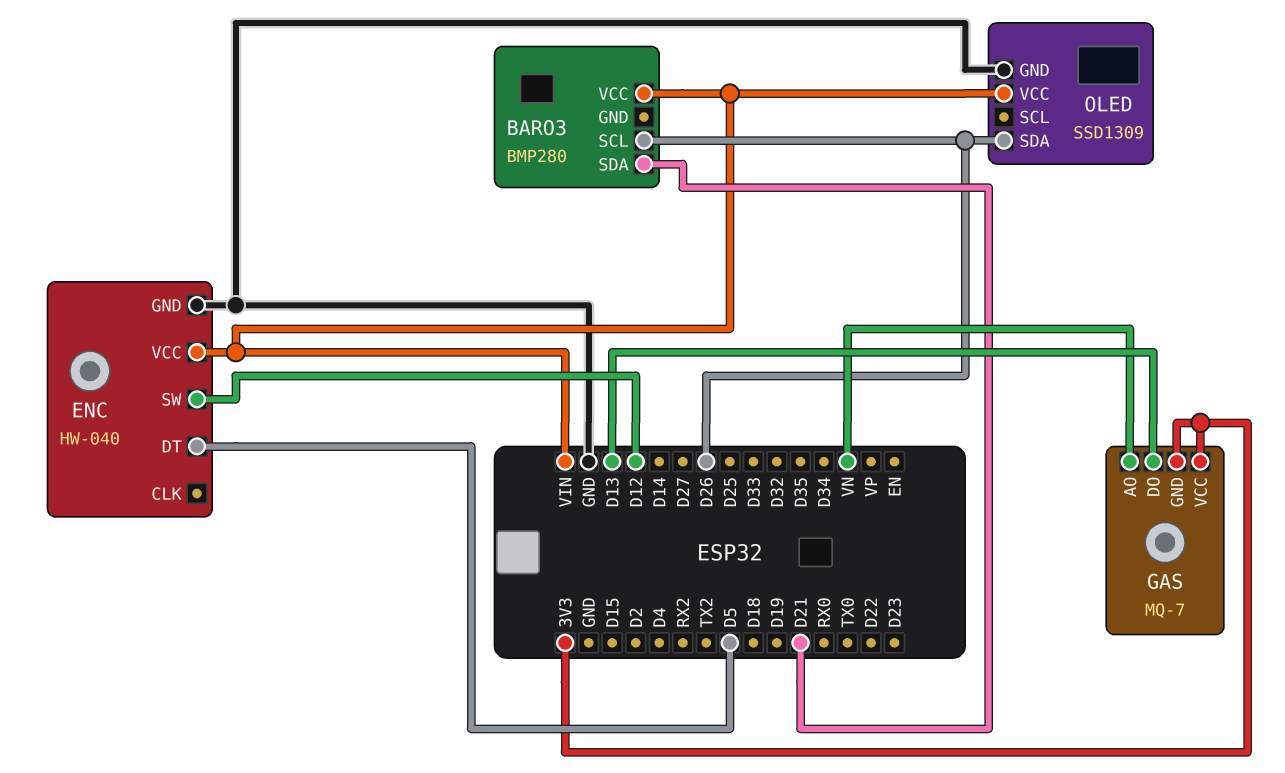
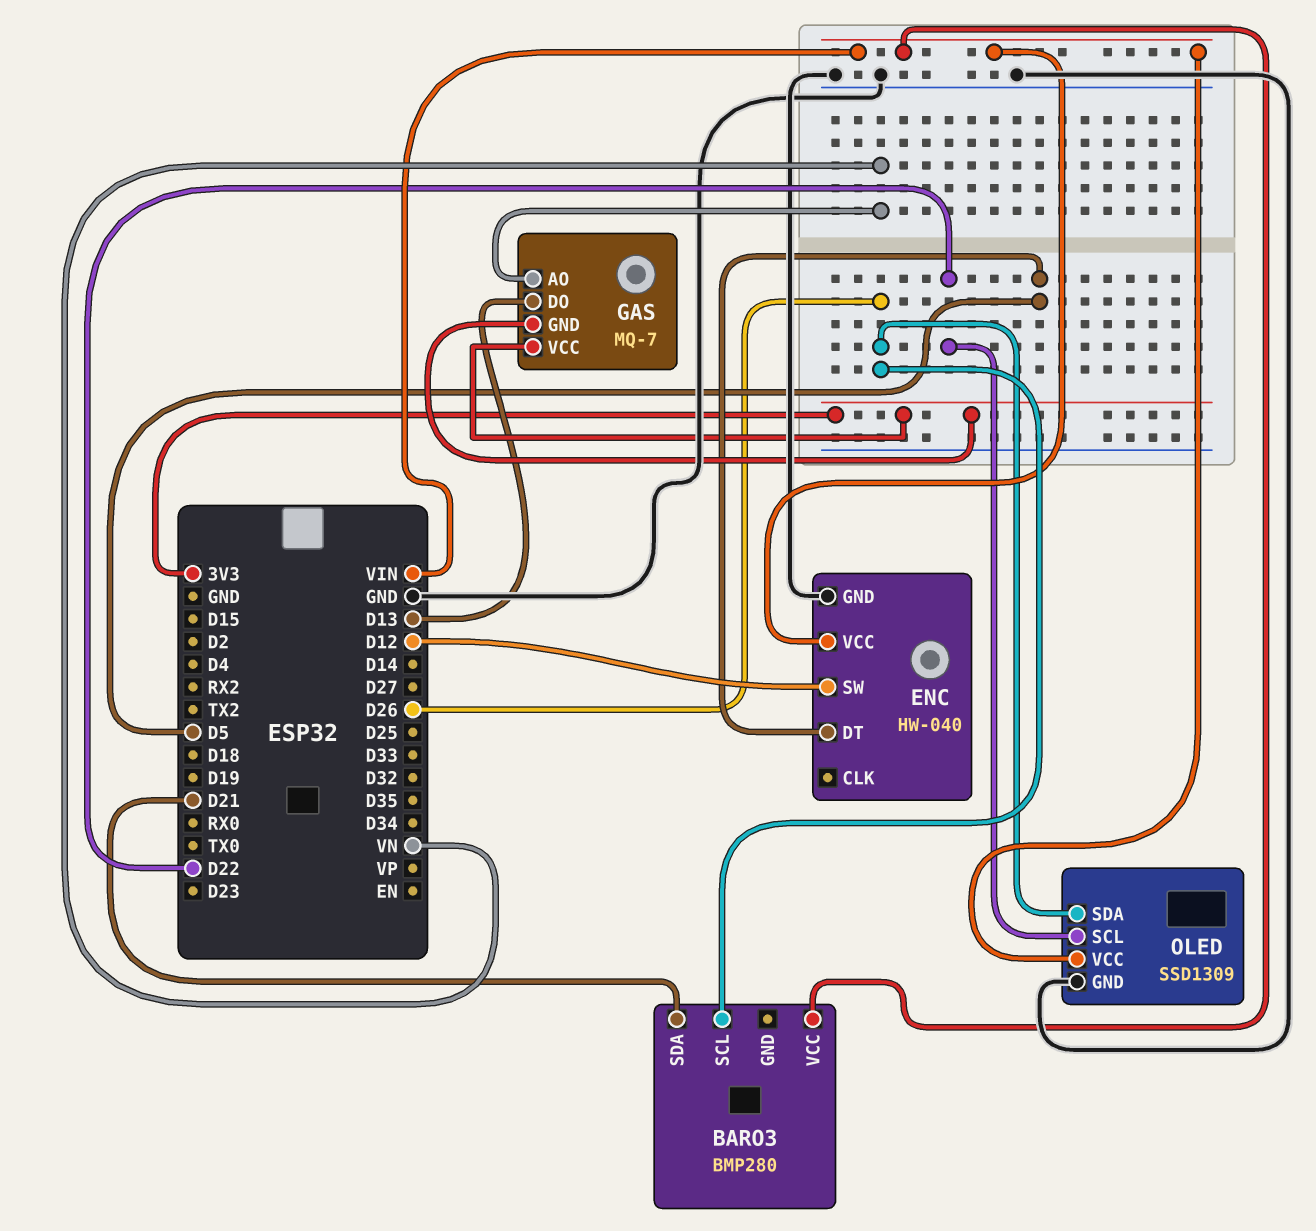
OLED pin SCL: none -> D22

